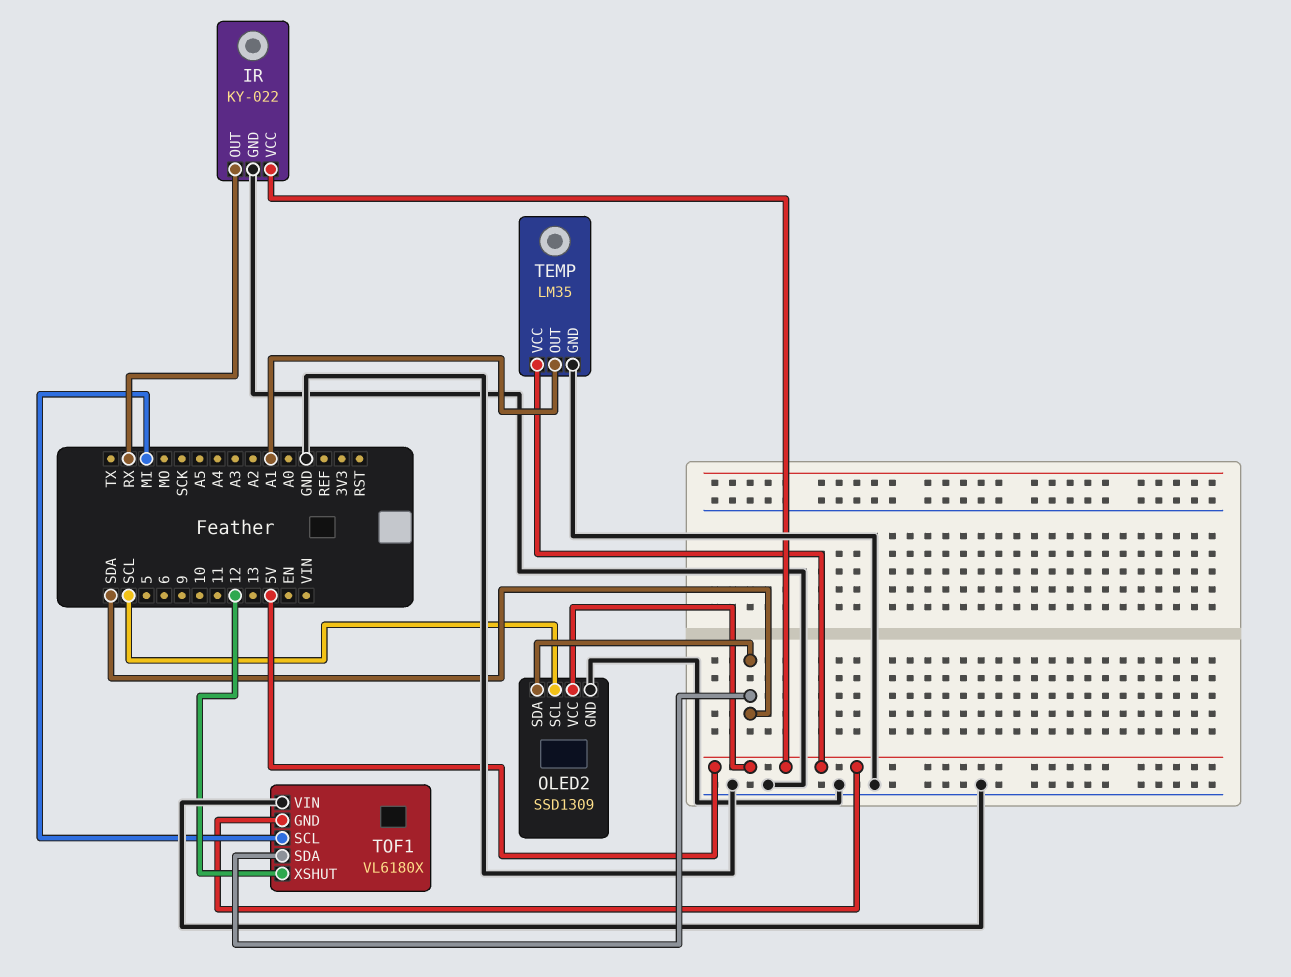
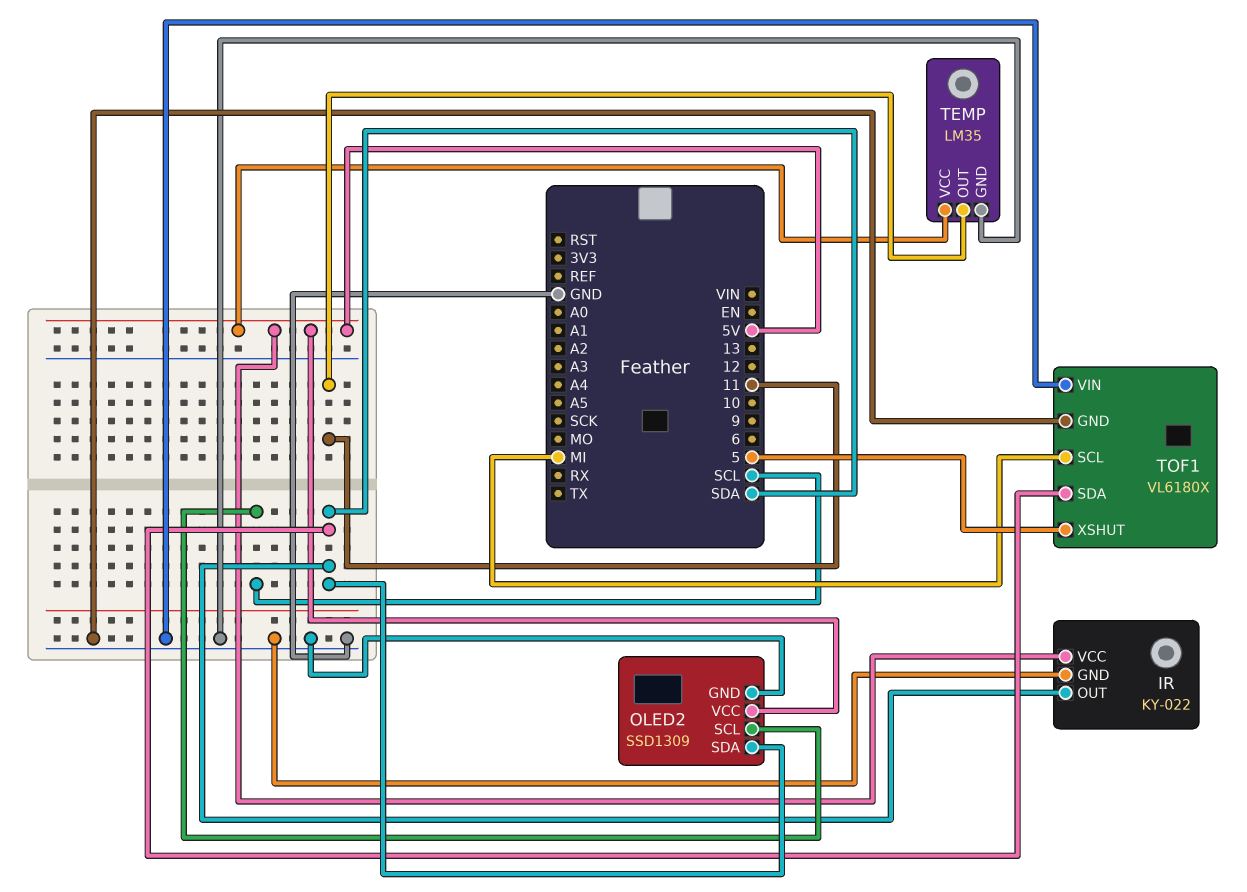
IR pin OUT: RX -> SDA
TEMP pin OUT: A1 -> 11
TOF1 pin GND: 5V -> GND
TOF1 pin XSHUT: 12 -> 5

